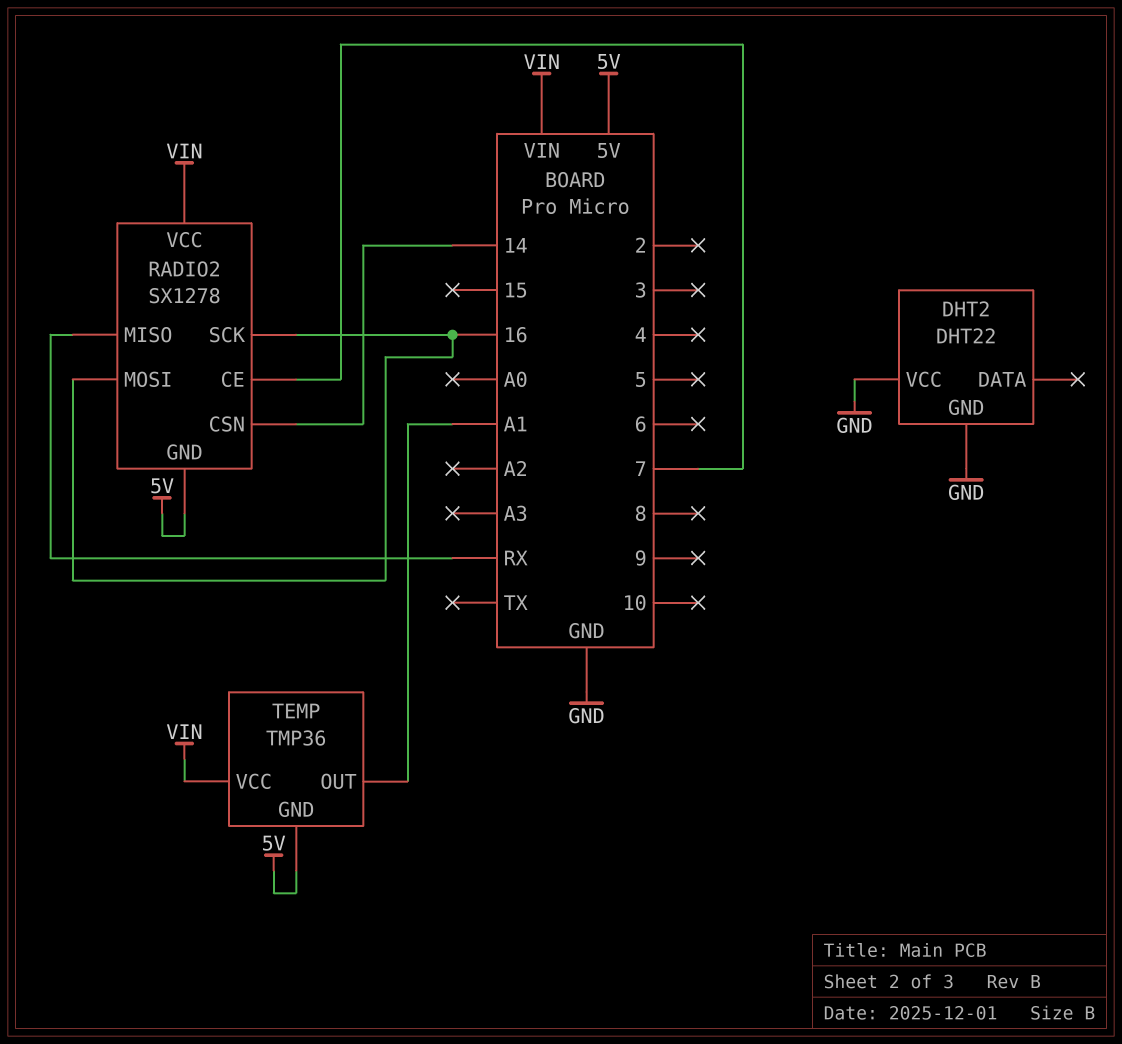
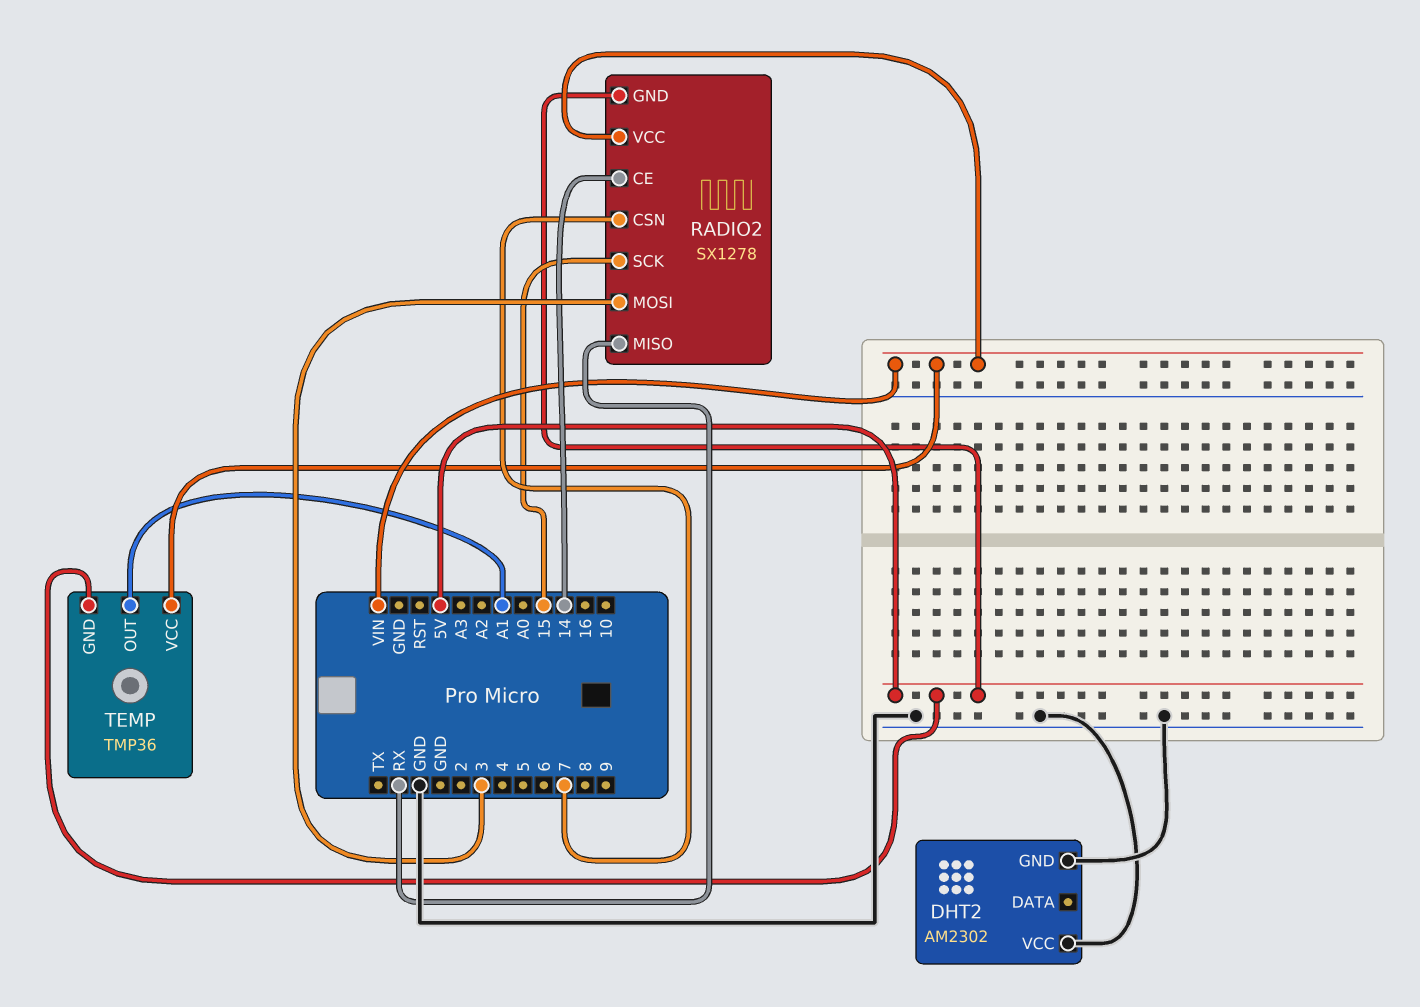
DHT2: DHT22 -> AM2302
RADIO2 pin CE: 7 -> 14
RADIO2 pin CSN: 14 -> 7
RADIO2 pin MOSI: 16 -> 3
RADIO2 pin SCK: 16 -> 15

